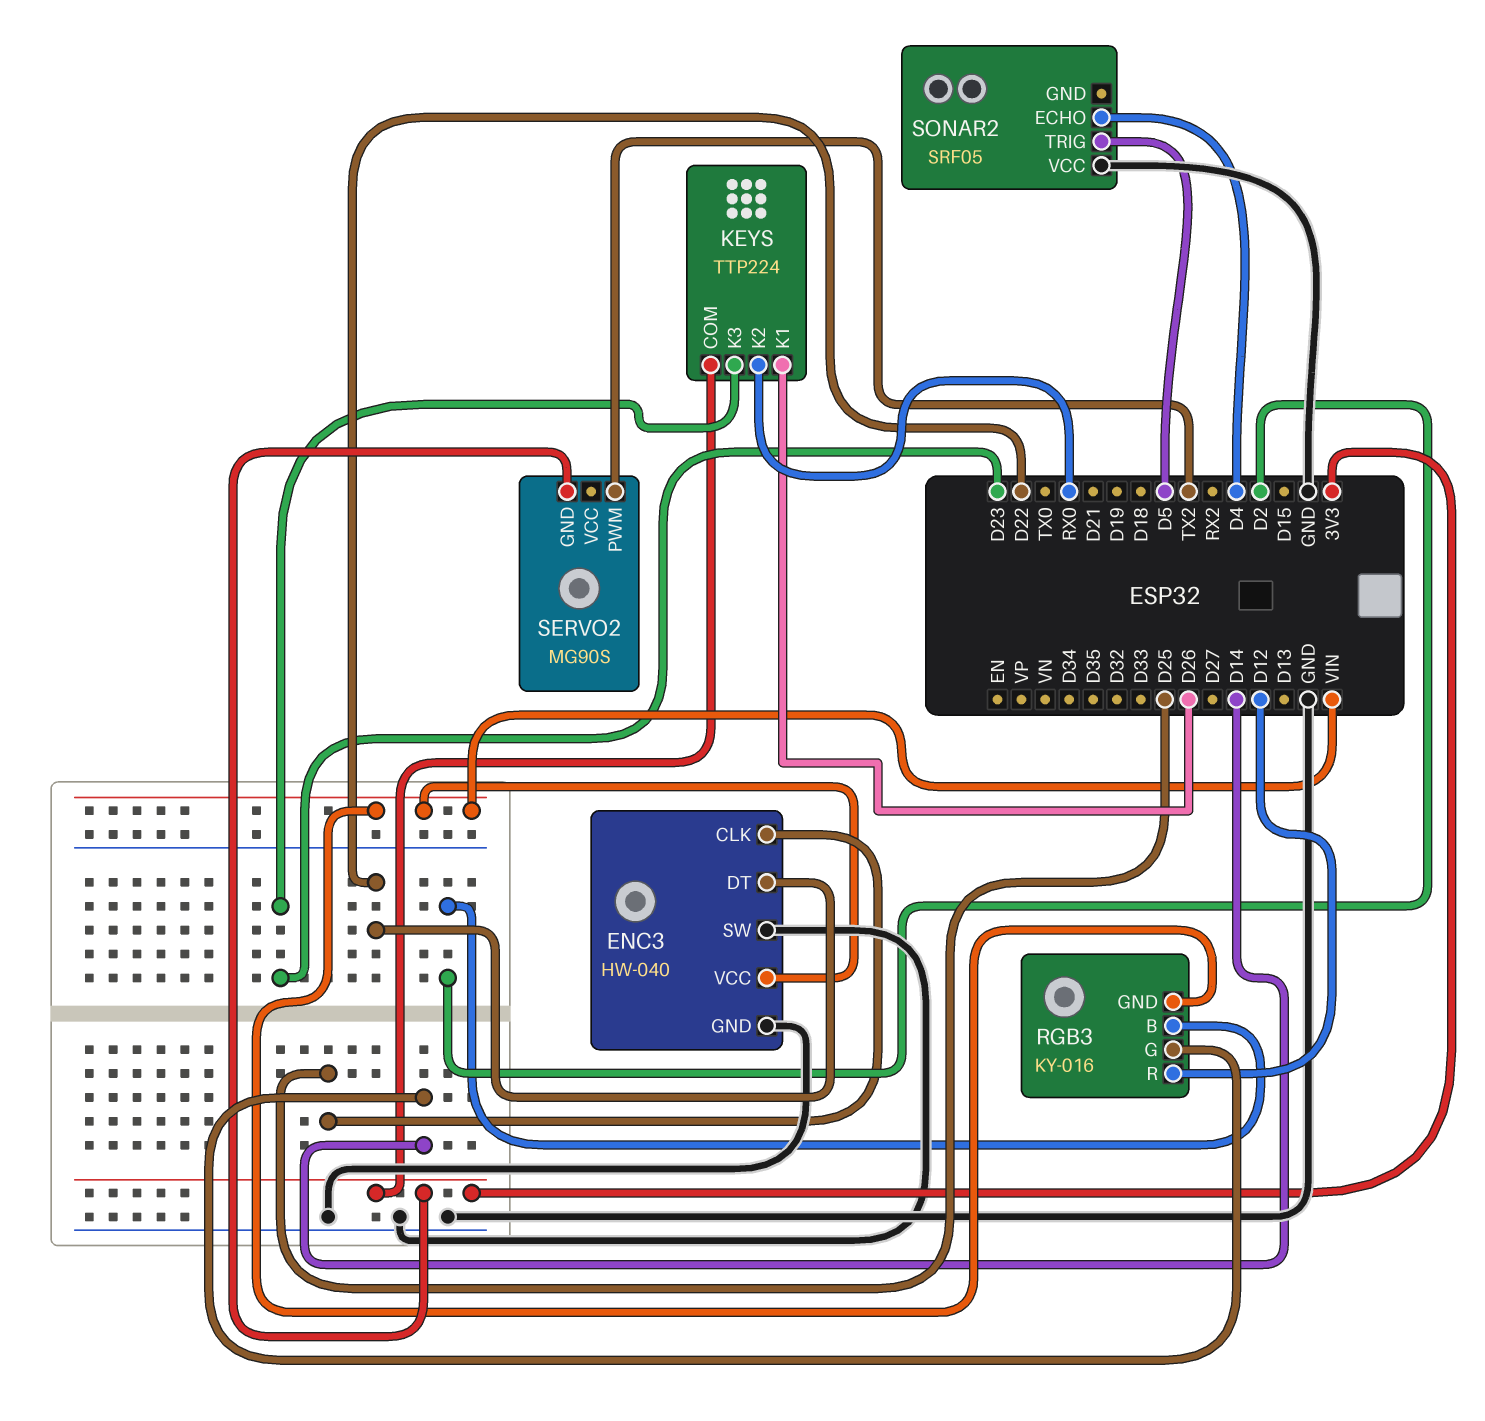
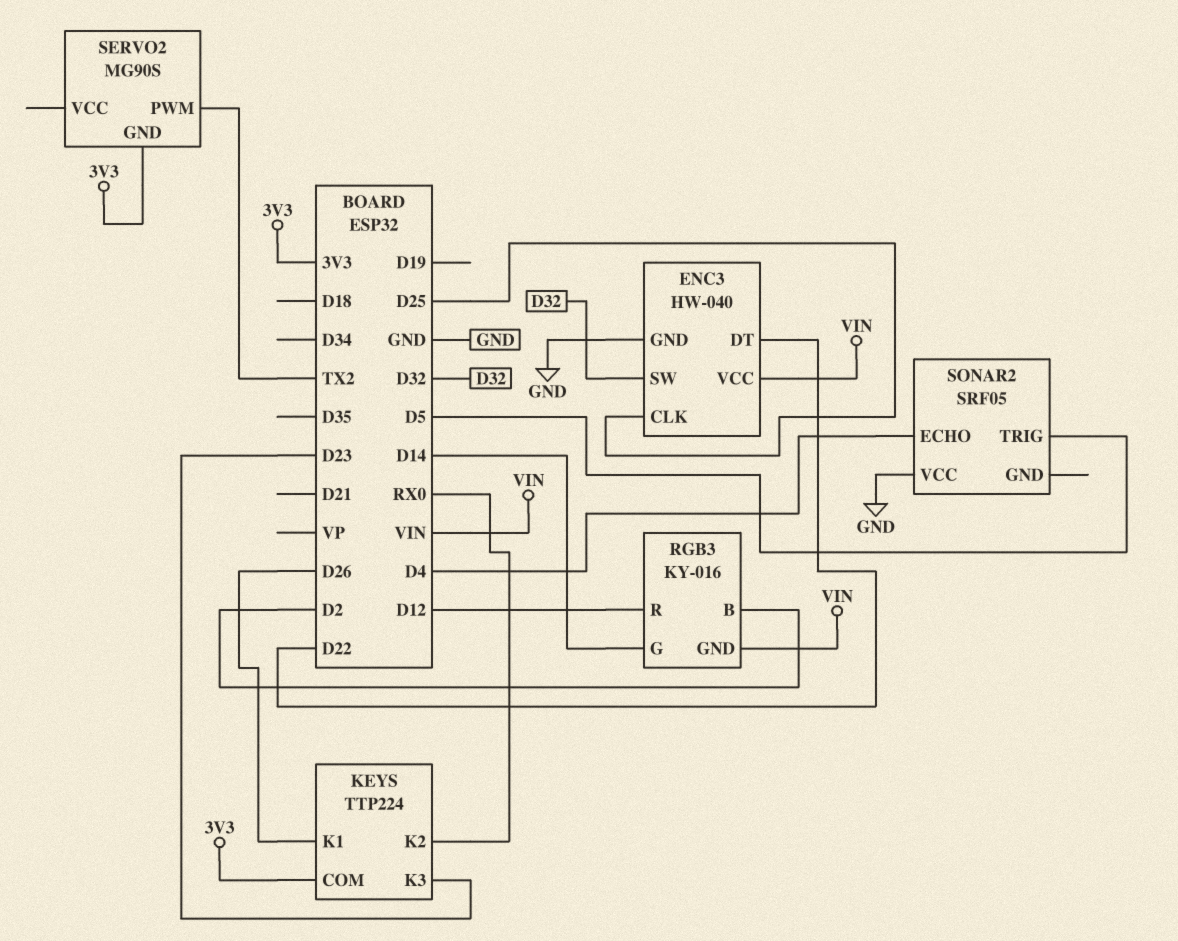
ENC3 pin SW: GND -> D32

